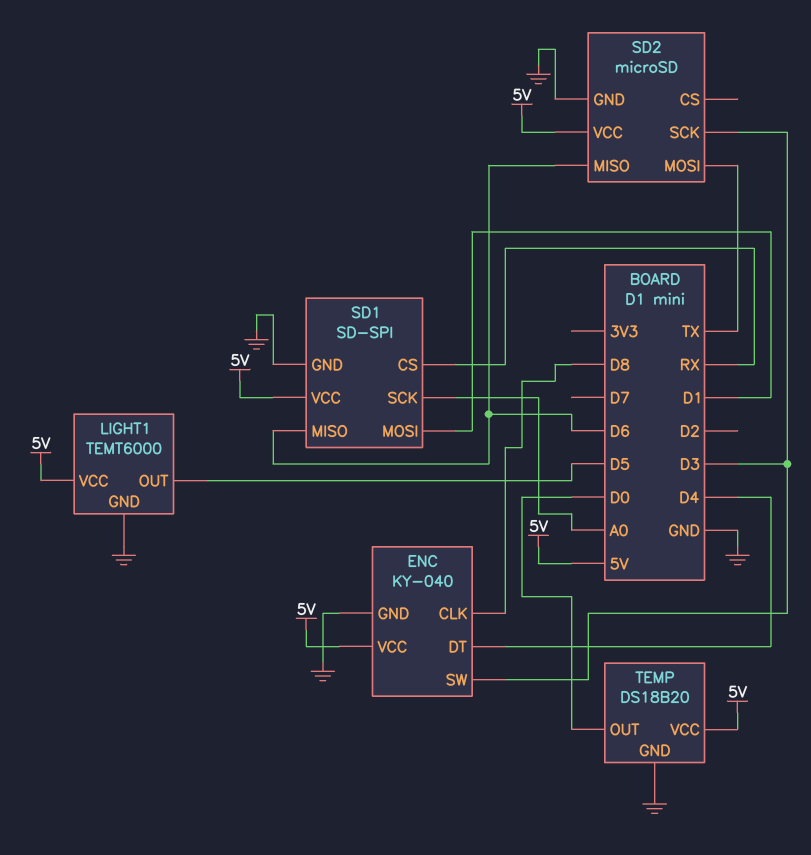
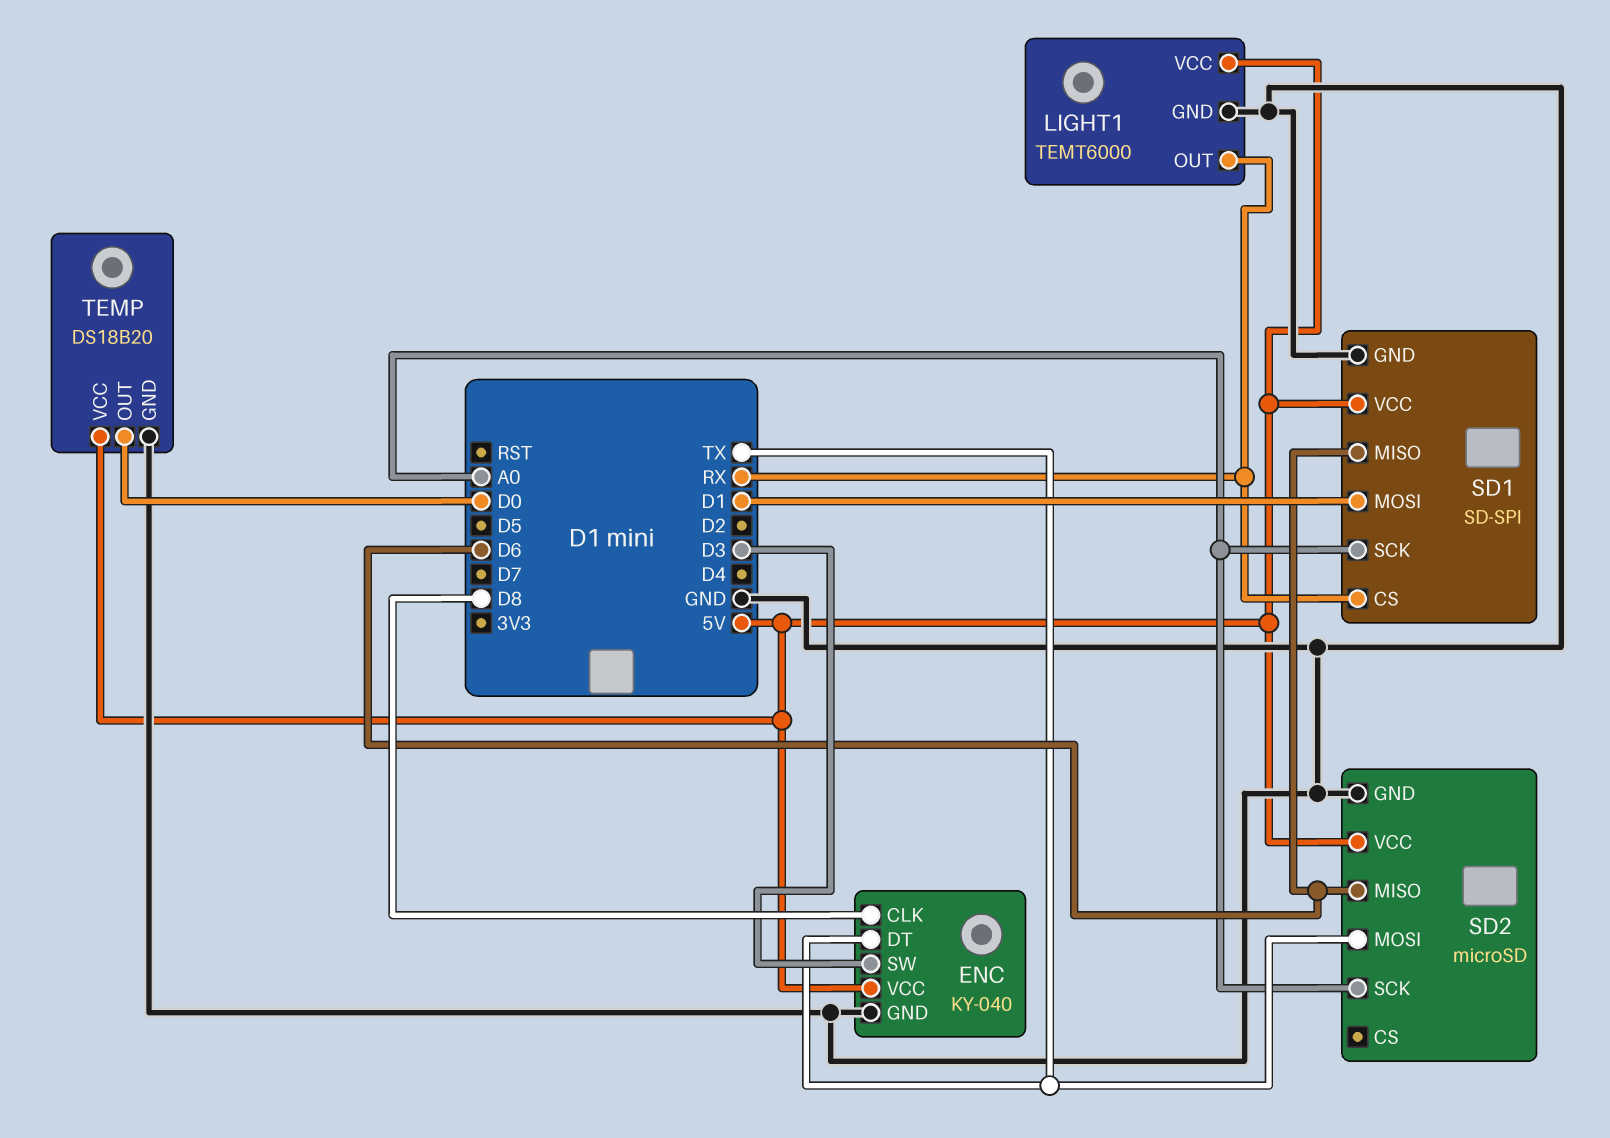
ENC pin DT: D4 -> TX
LIGHT1 pin OUT: D5 -> RX
SD2 pin SCK: D3 -> A0

